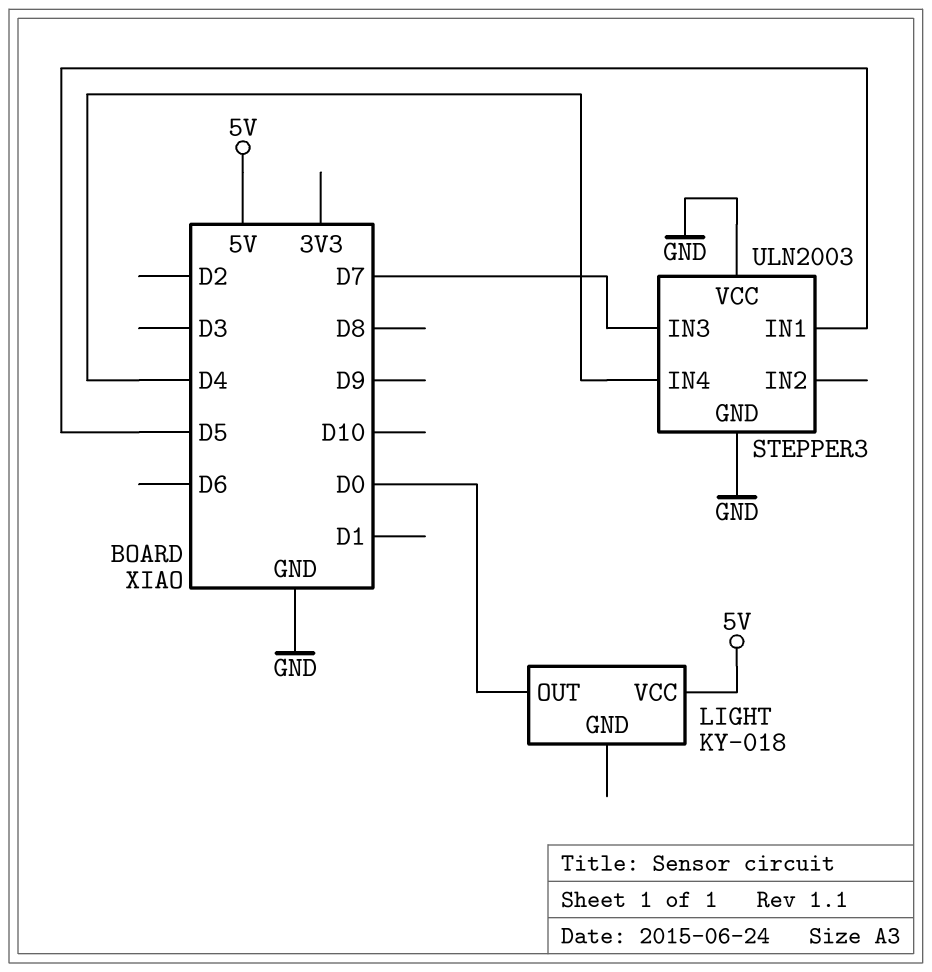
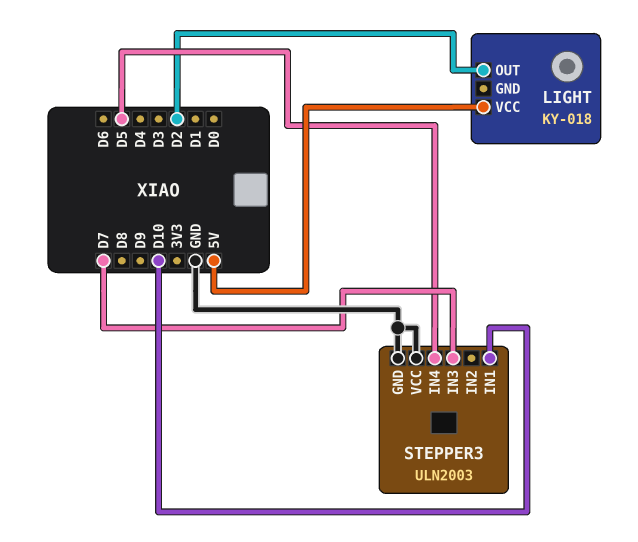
LIGHT pin OUT: D0 -> D2
STEPPER3 pin IN1: D5 -> D10
STEPPER3 pin IN4: D4 -> D5

